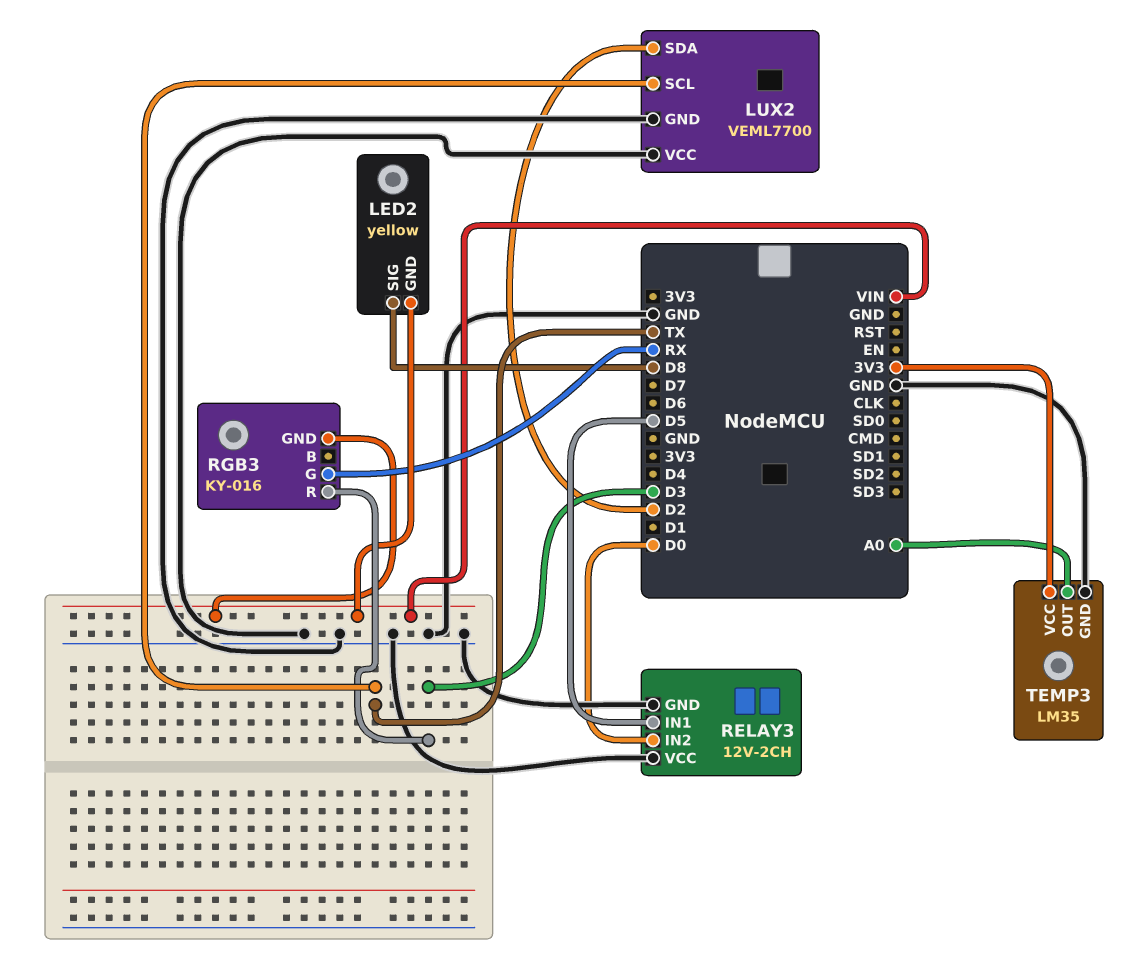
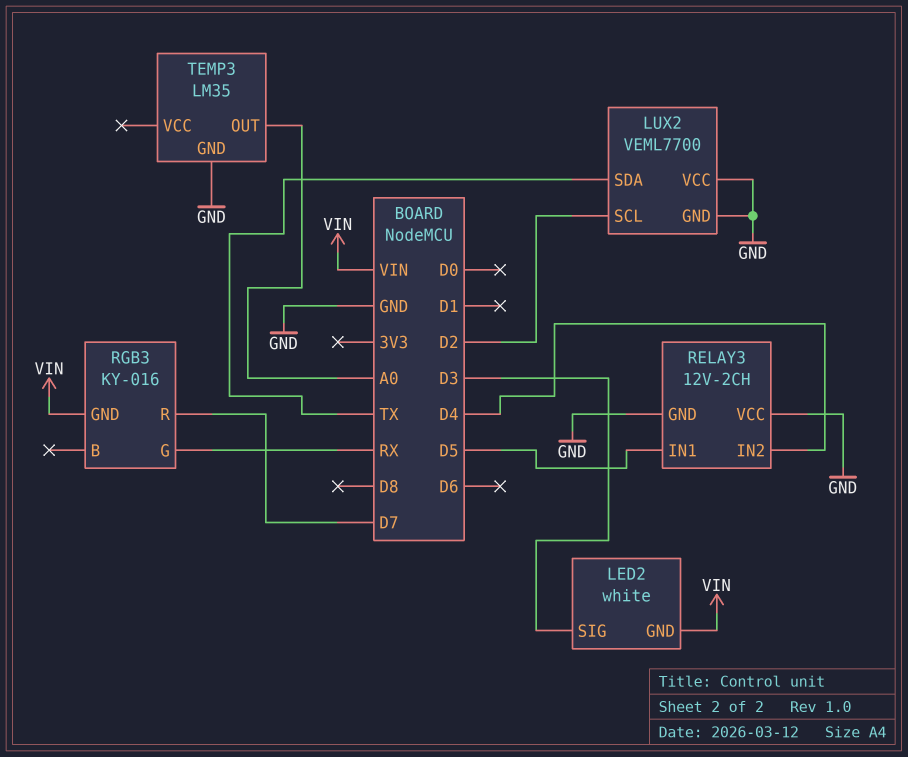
LED2: yellow -> white
LED2 pin SIG: D8 -> D3
LUX2 pin SCL: TX -> D2
LUX2 pin SDA: D2 -> TX
RELAY3 pin IN2: D0 -> D4
RGB3 pin R: D3 -> D7
TEMP3 pin VCC: 3V3 -> none

